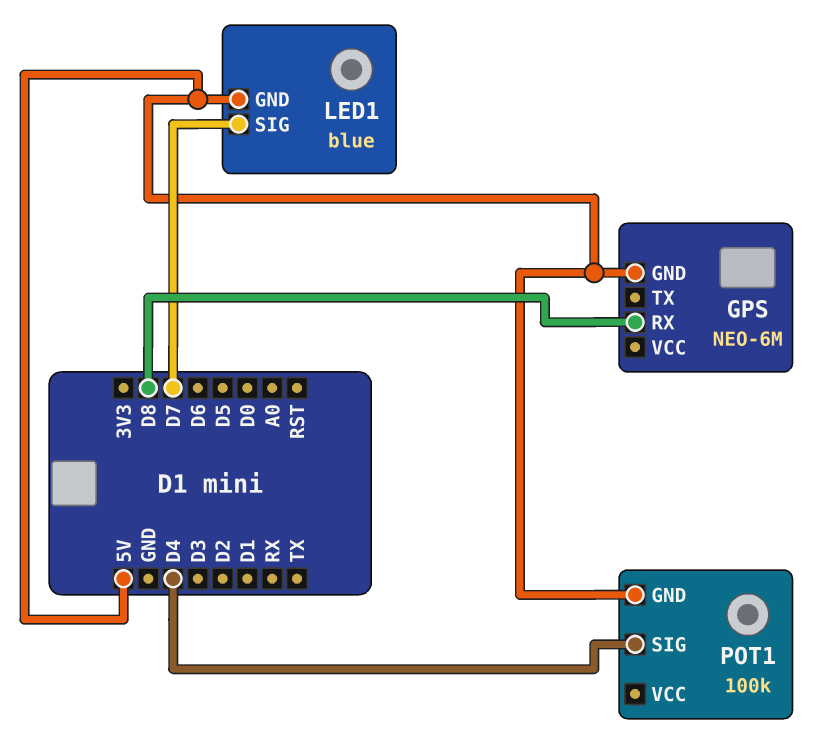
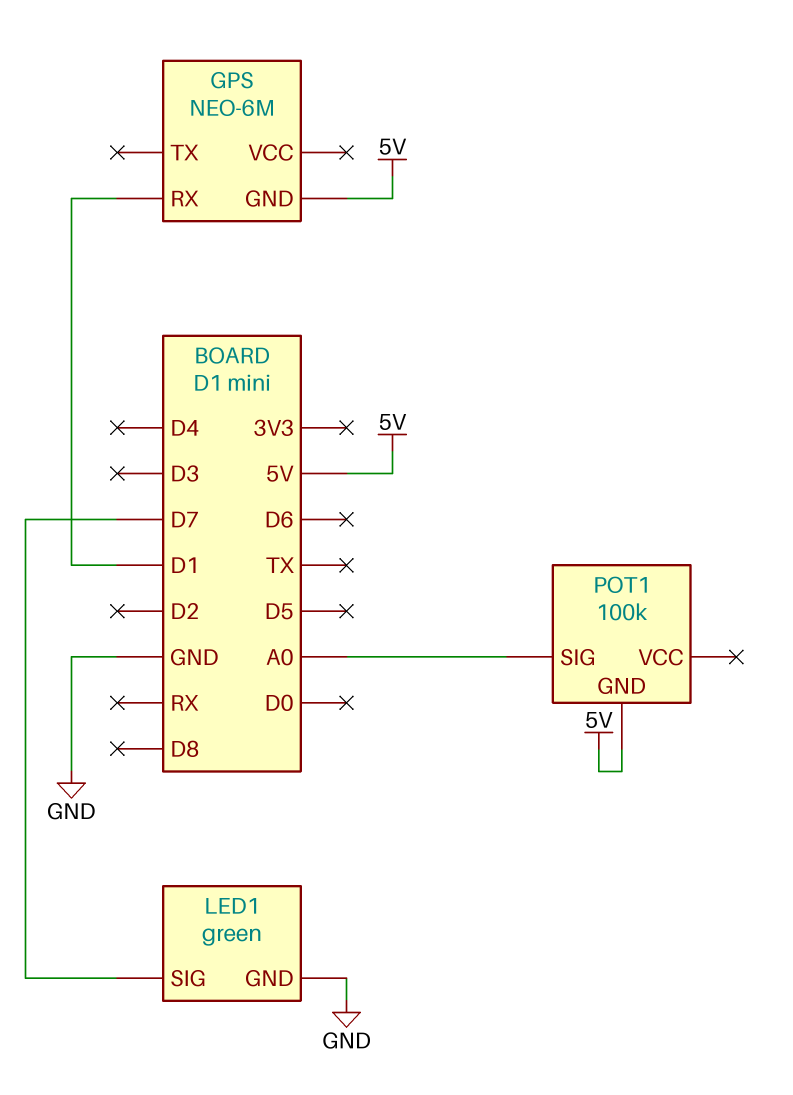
GPS pin RX: D8 -> D1
LED1: blue -> green
LED1 pin GND: 5V -> GND
POT1 pin SIG: D4 -> A0

